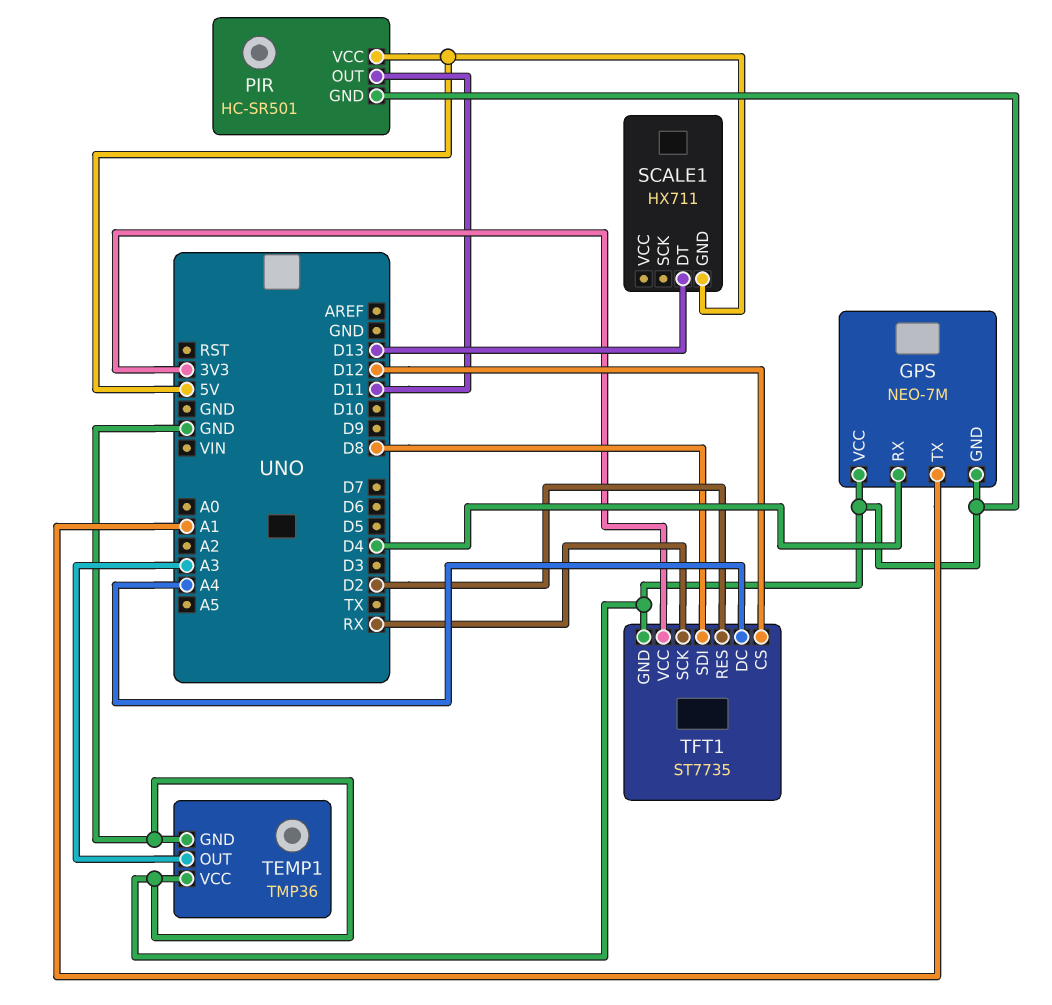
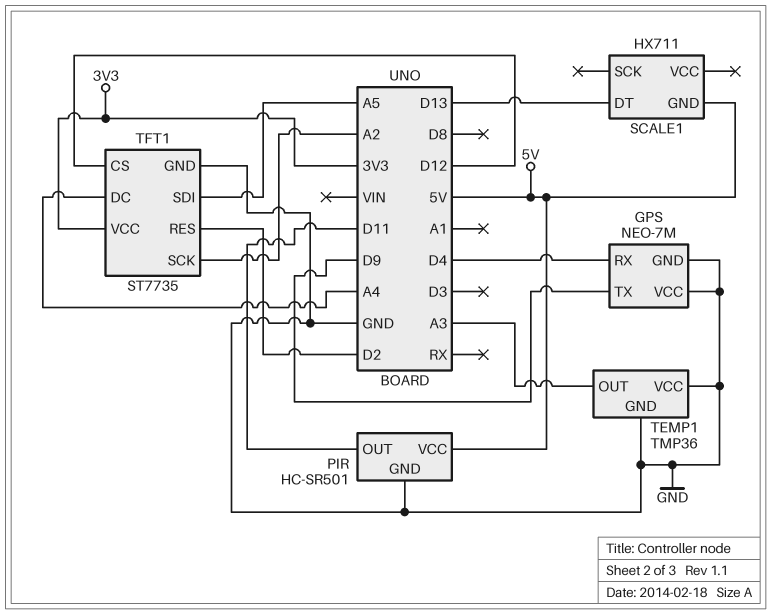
GPS pin TX: A1 -> D9
TFT1 pin SCK: RX -> A2
TFT1 pin SDI: D8 -> A5

